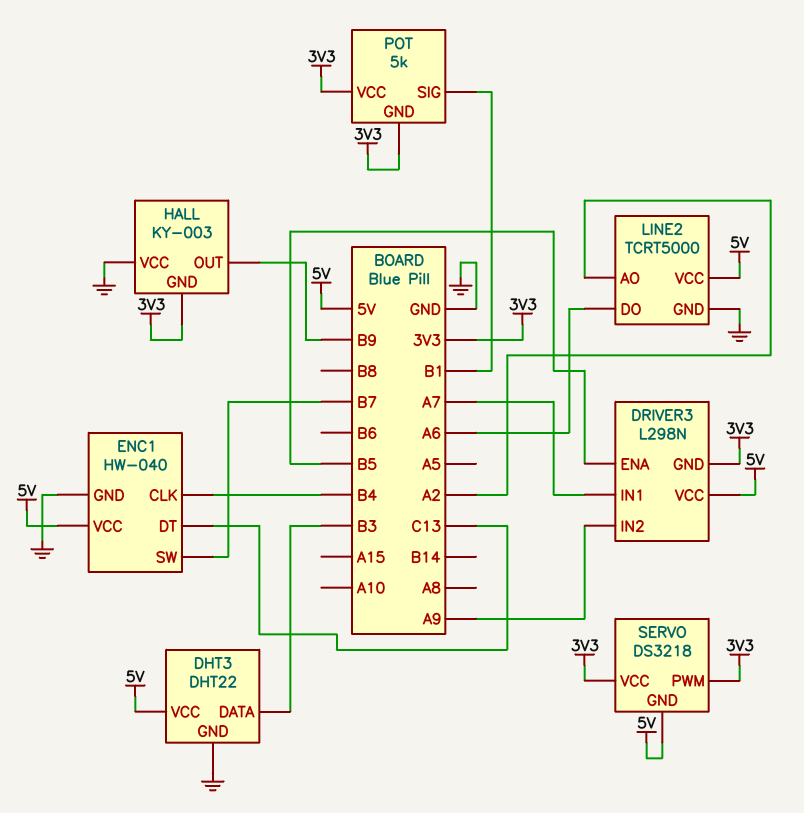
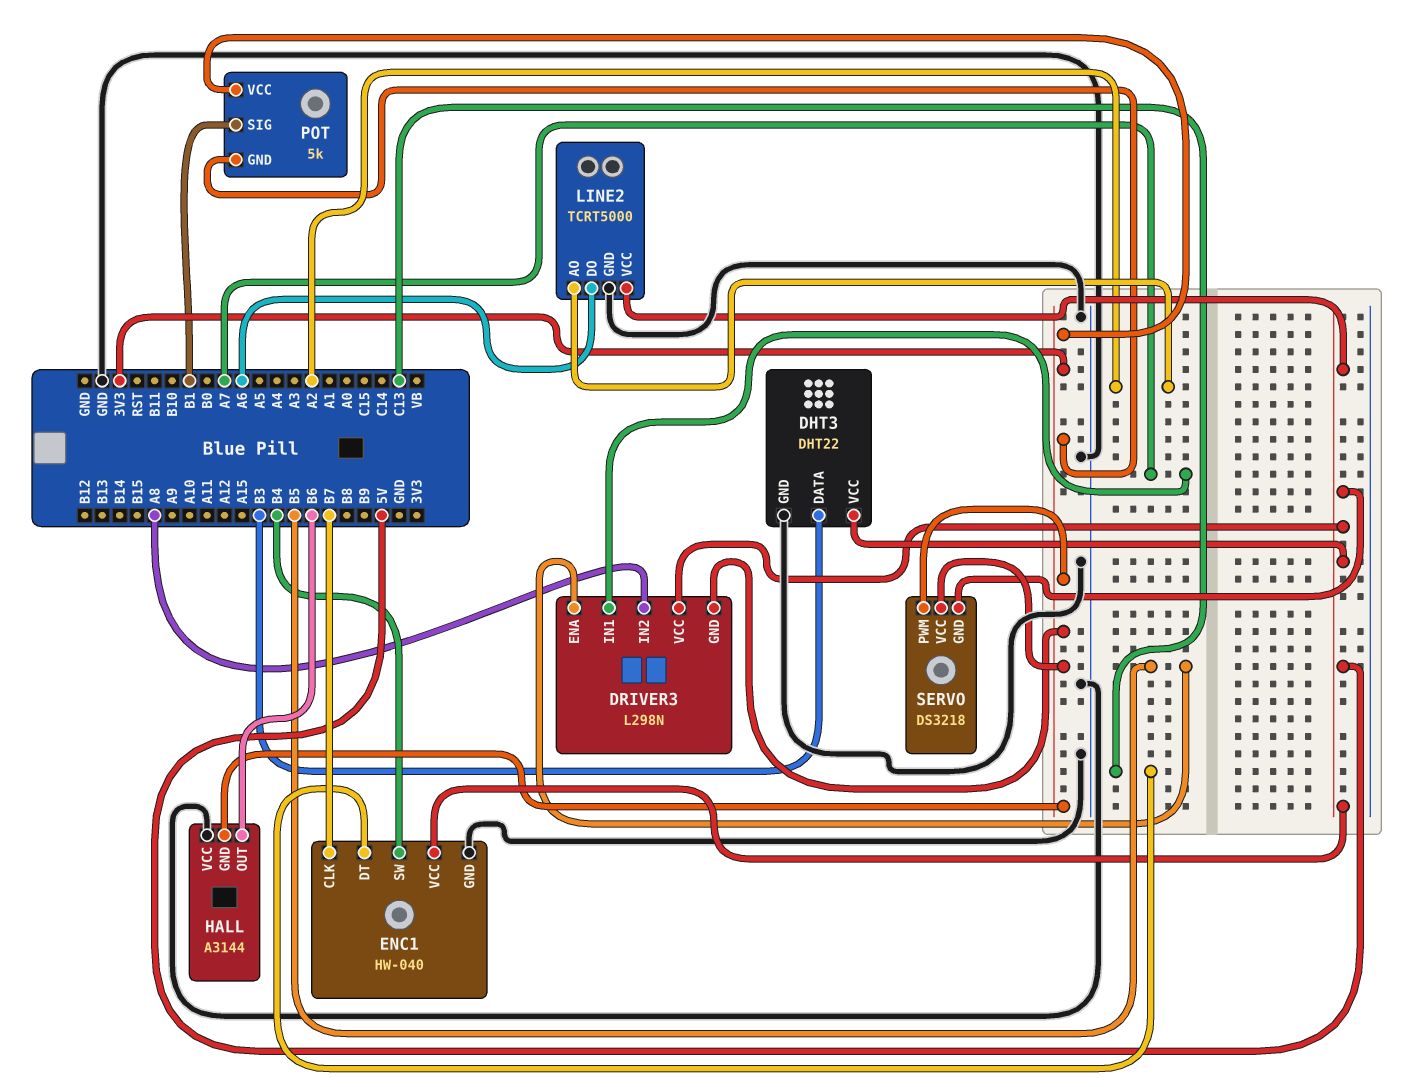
DRIVER3 pin IN2: A9 -> A8
ENC1 pin CLK: B4 -> B7
ENC1 pin SW: B7 -> B4
HALL: KY-003 -> A3144
HALL pin OUT: B9 -> B6

